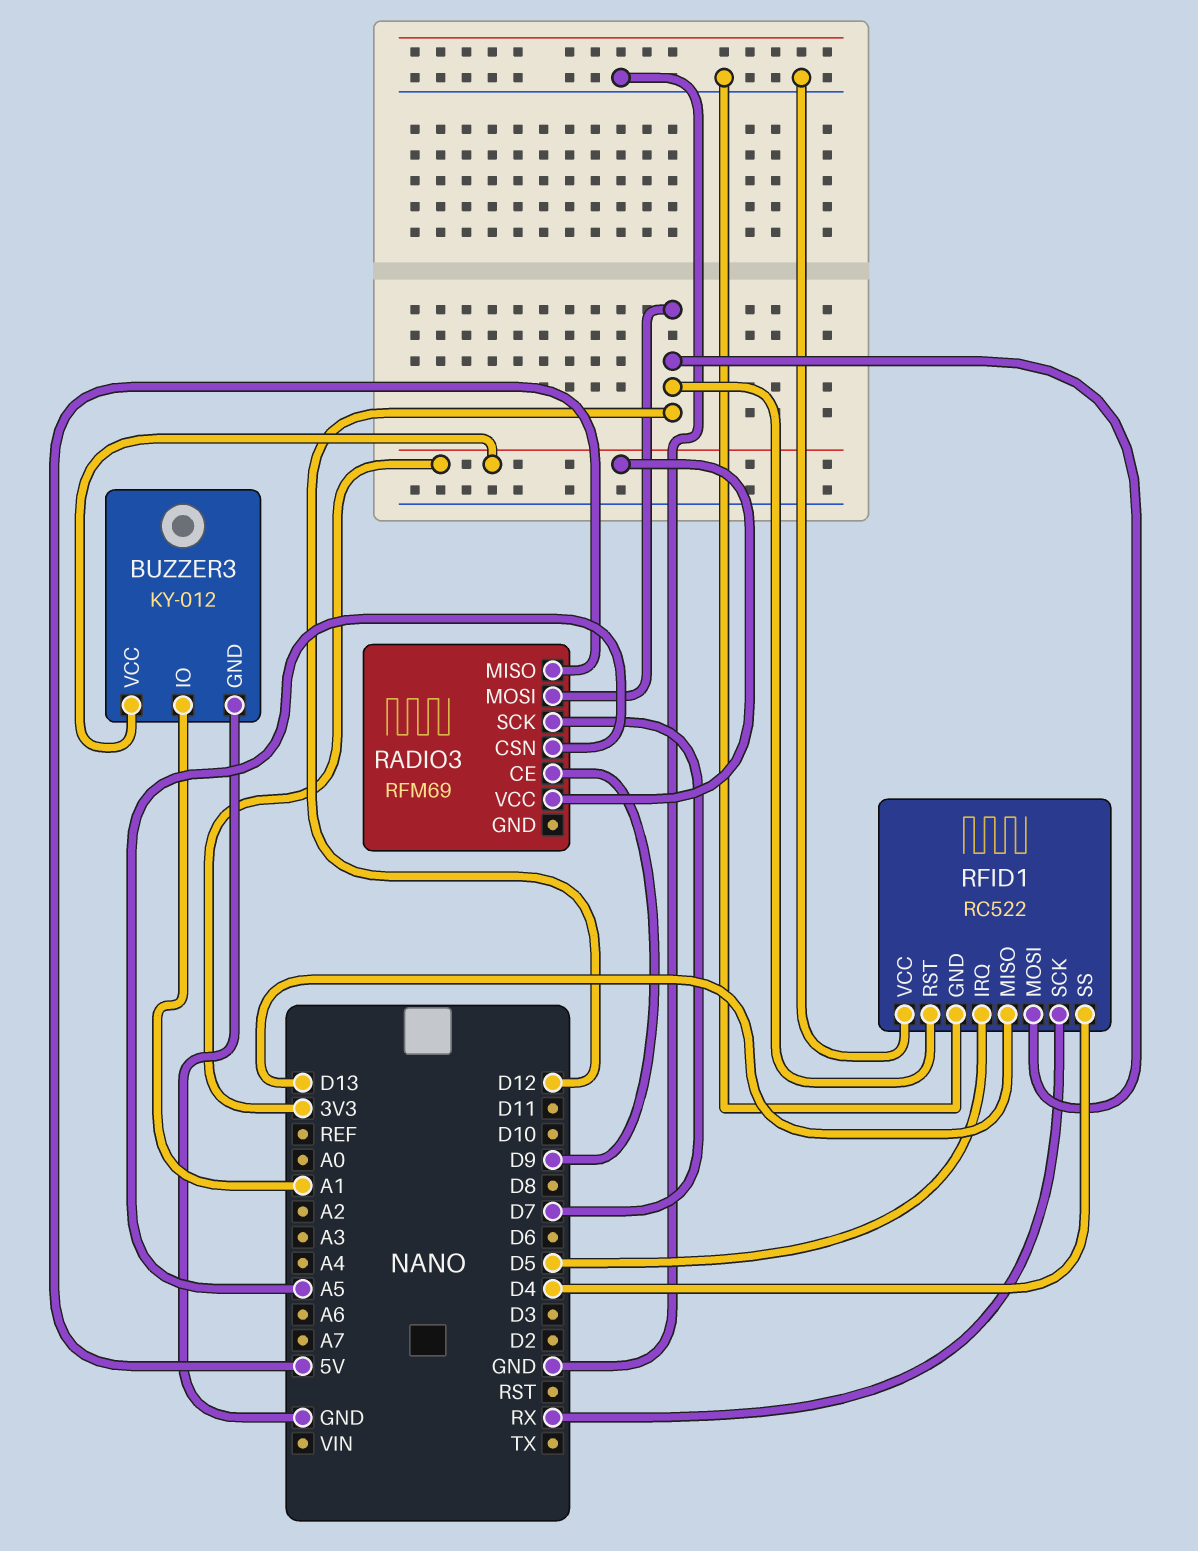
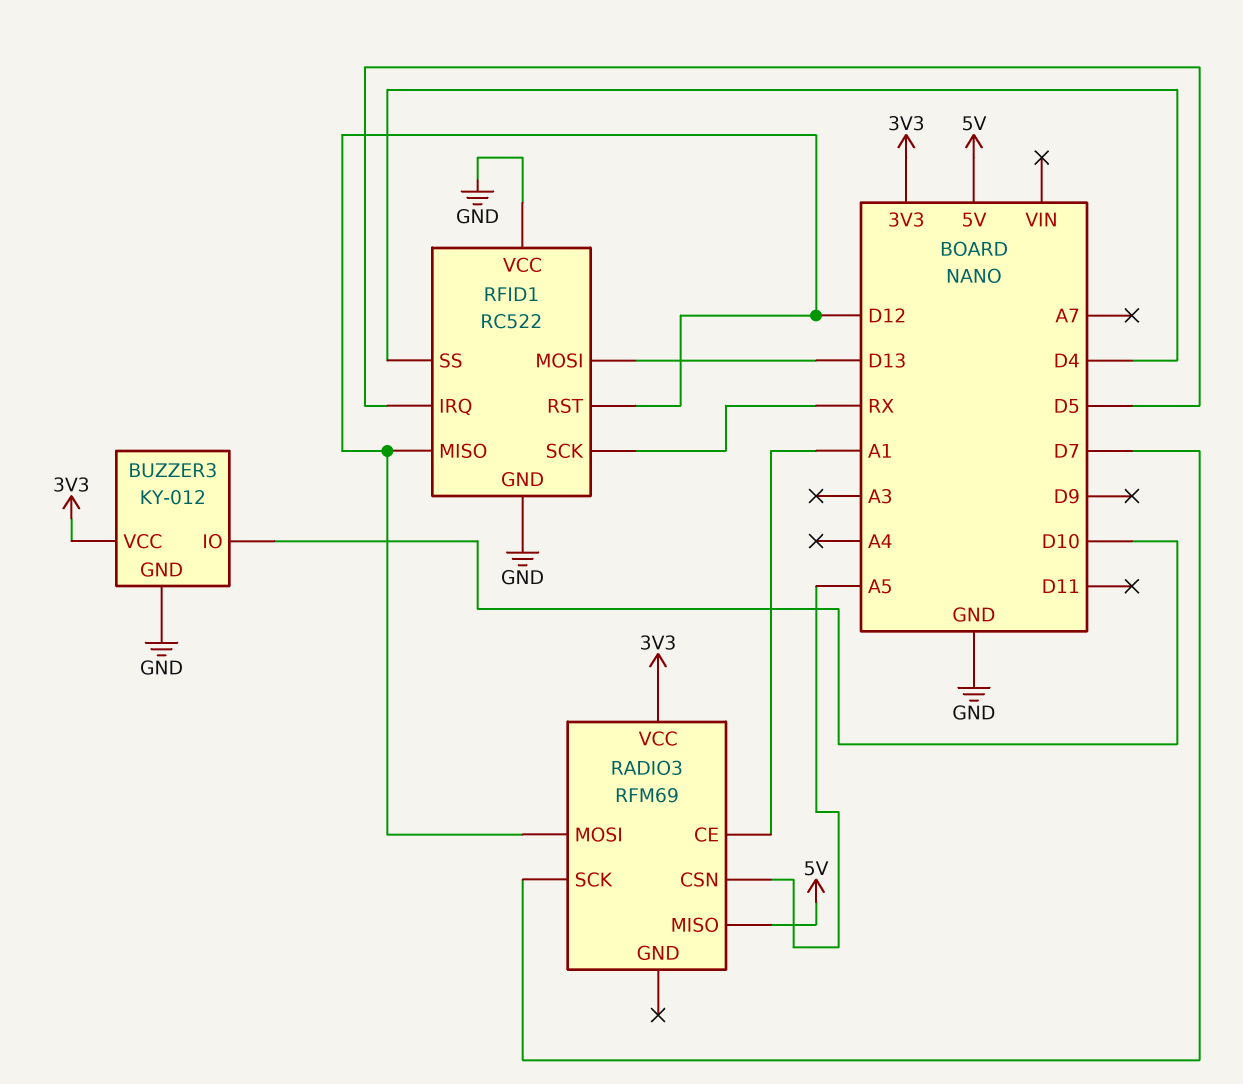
BUZZER3 pin IO: A1 -> D10
RADIO3 pin CE: D9 -> A1
RFID1 pin MISO: D13 -> D12
RFID1 pin MOSI: D12 -> D13

